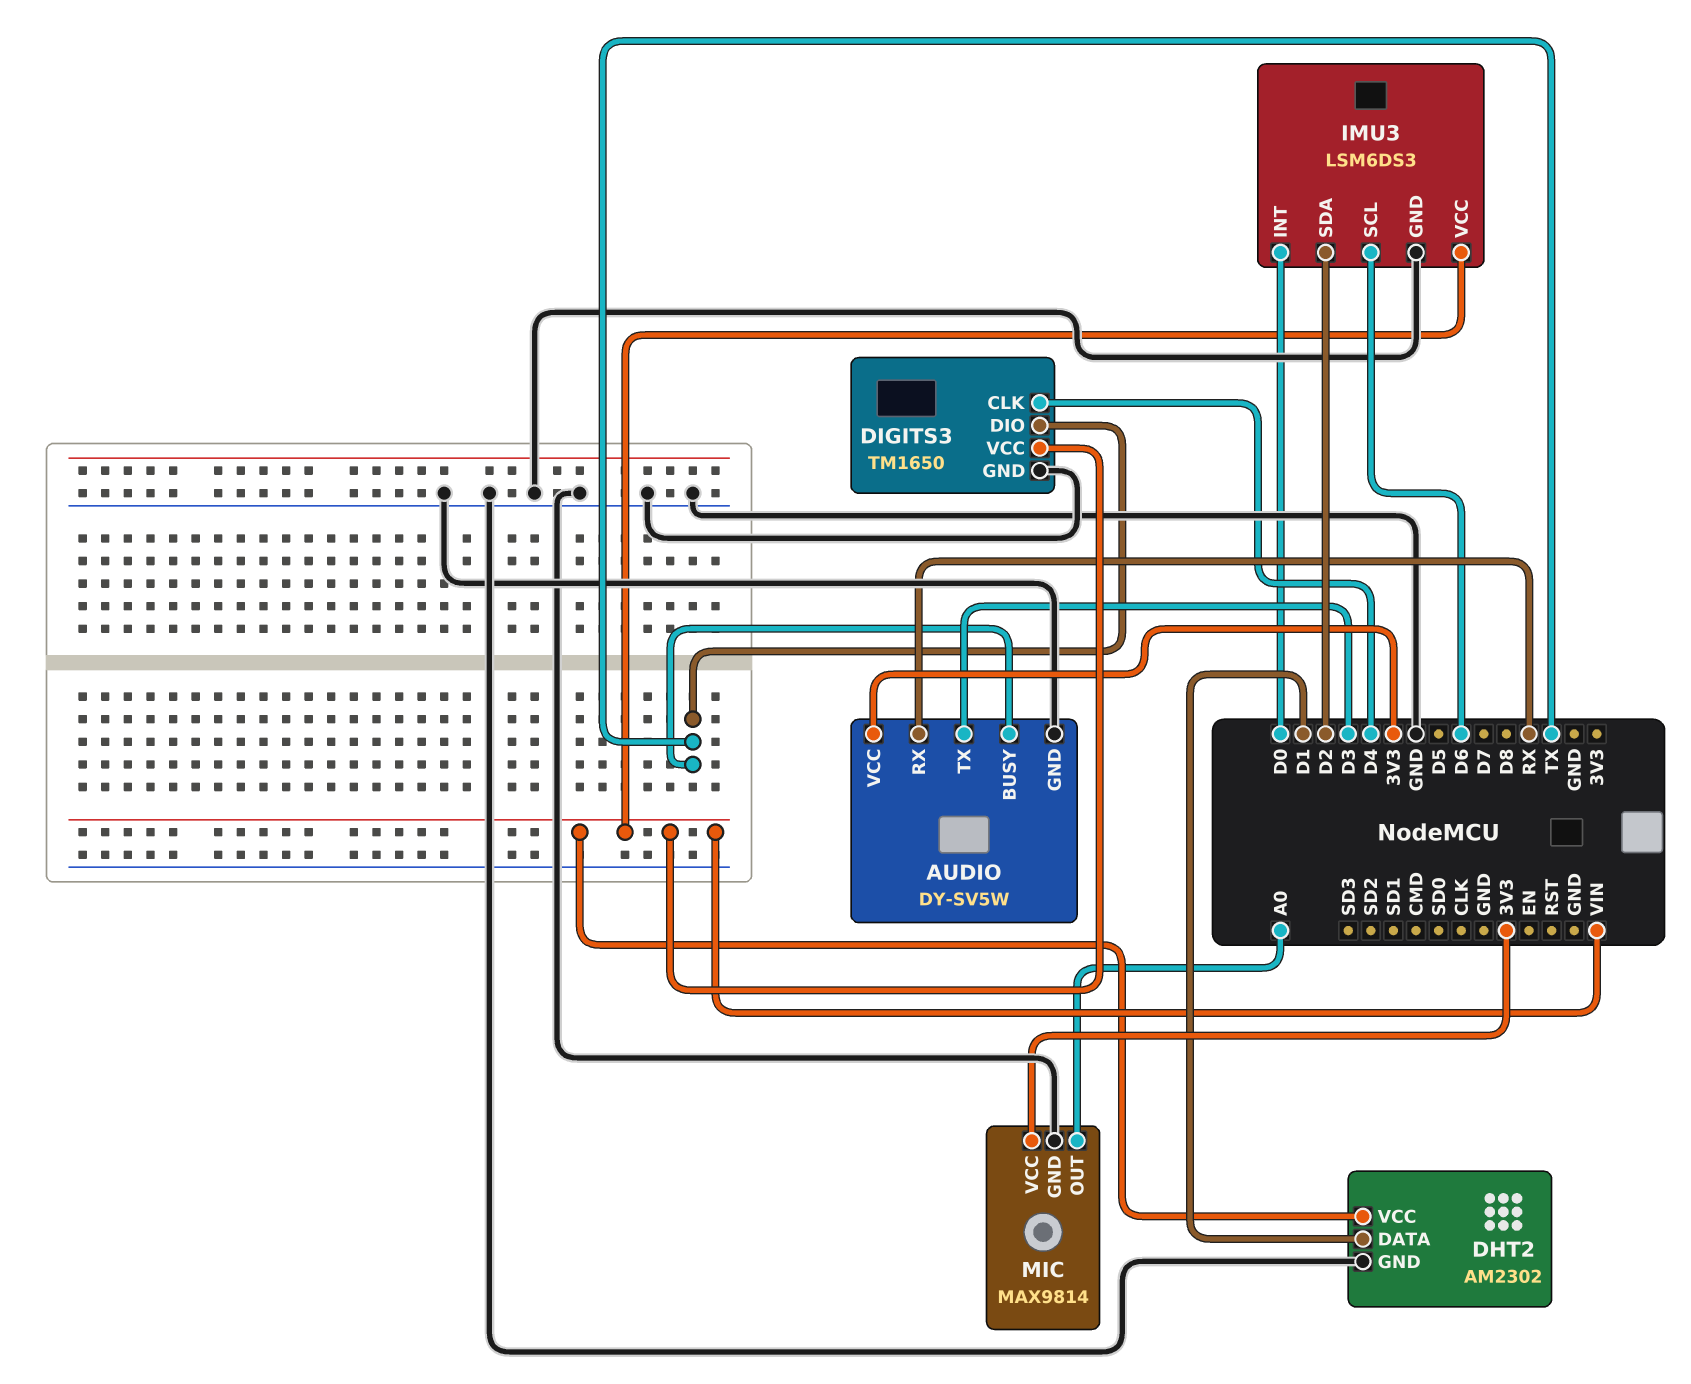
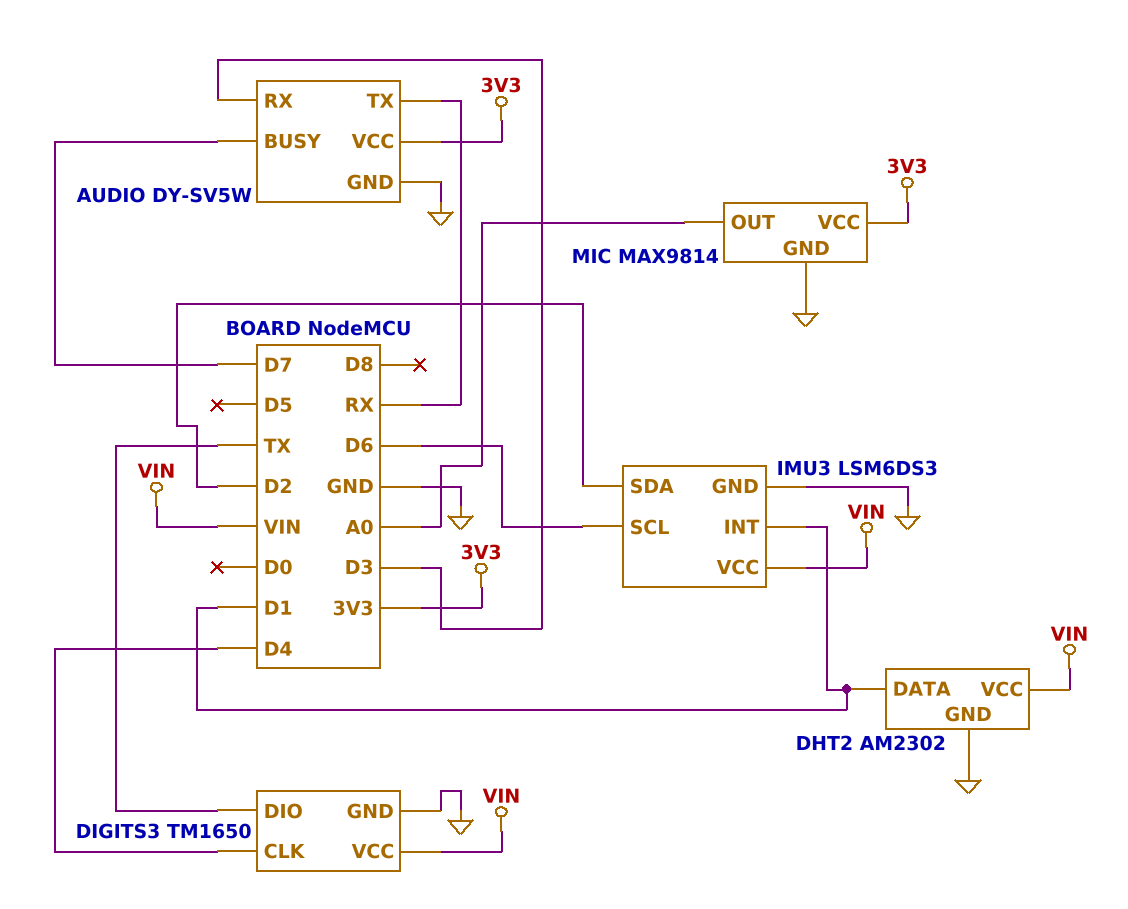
AUDIO pin BUSY: TX -> D7
AUDIO pin RX: RX -> D3
AUDIO pin TX: D3 -> RX
IMU3 pin INT: D0 -> D1

